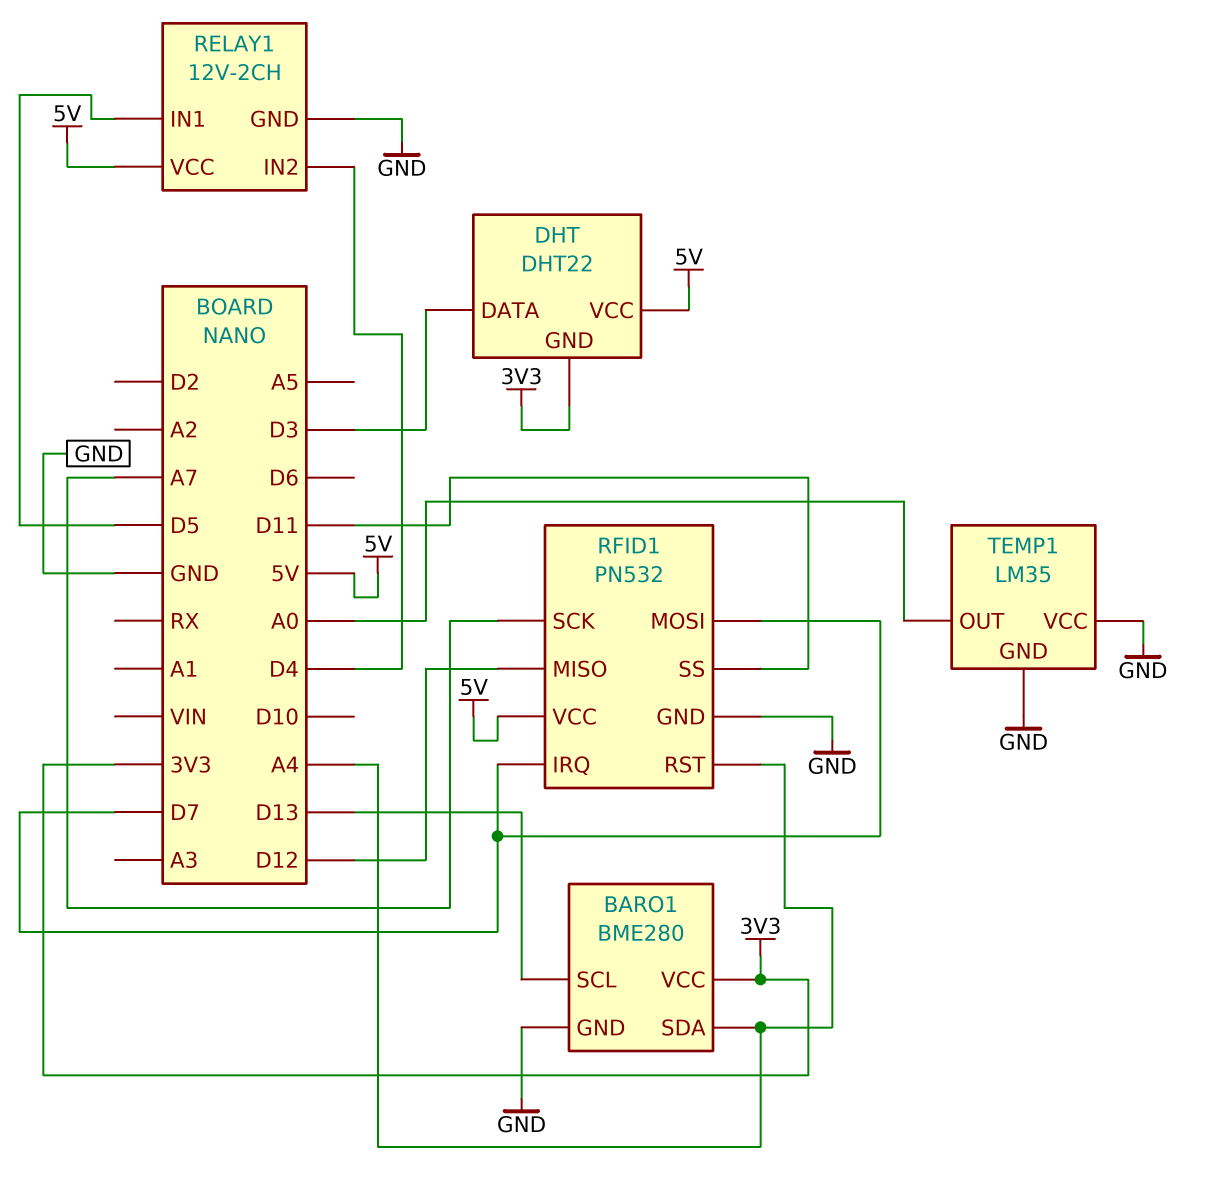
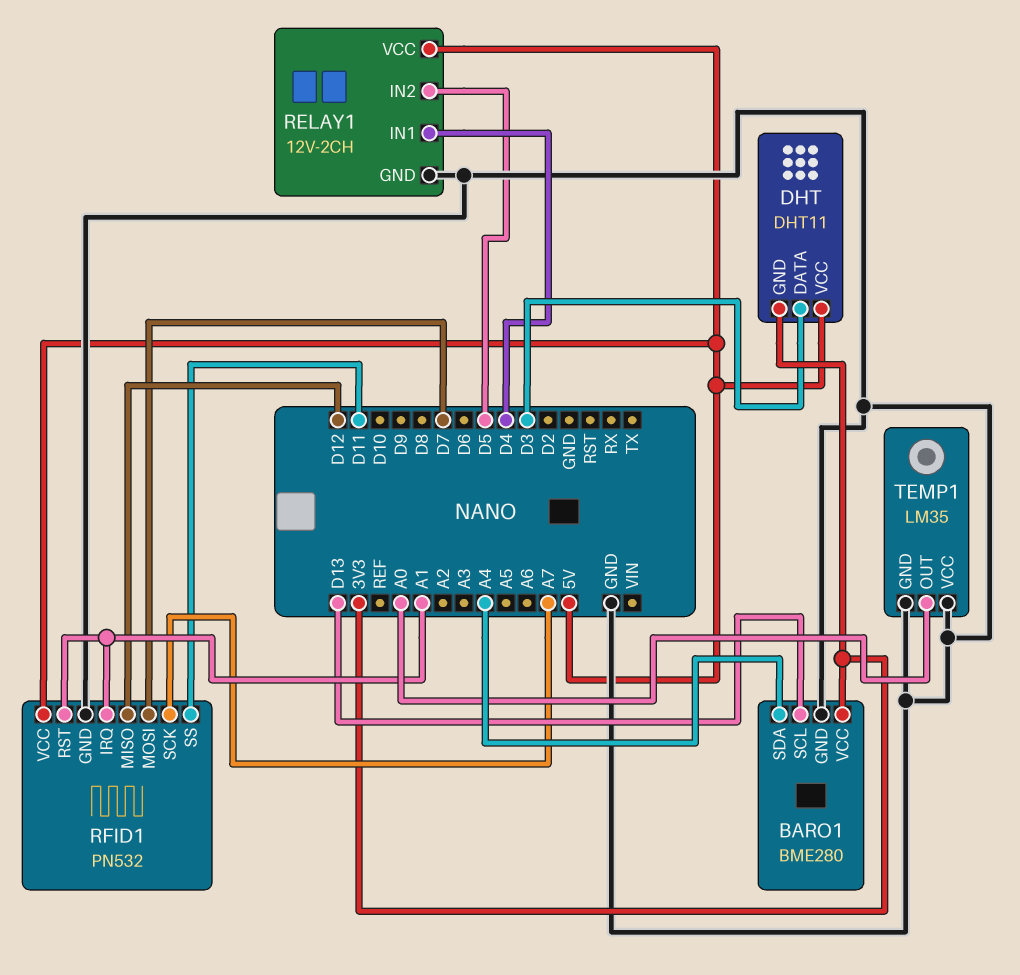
DHT: DHT22 -> DHT11
RELAY1 pin IN1: D5 -> D4
RELAY1 pin IN2: D4 -> D5
RFID1 pin IRQ: D7 -> A1
RFID1 pin RST: A4 -> A1

